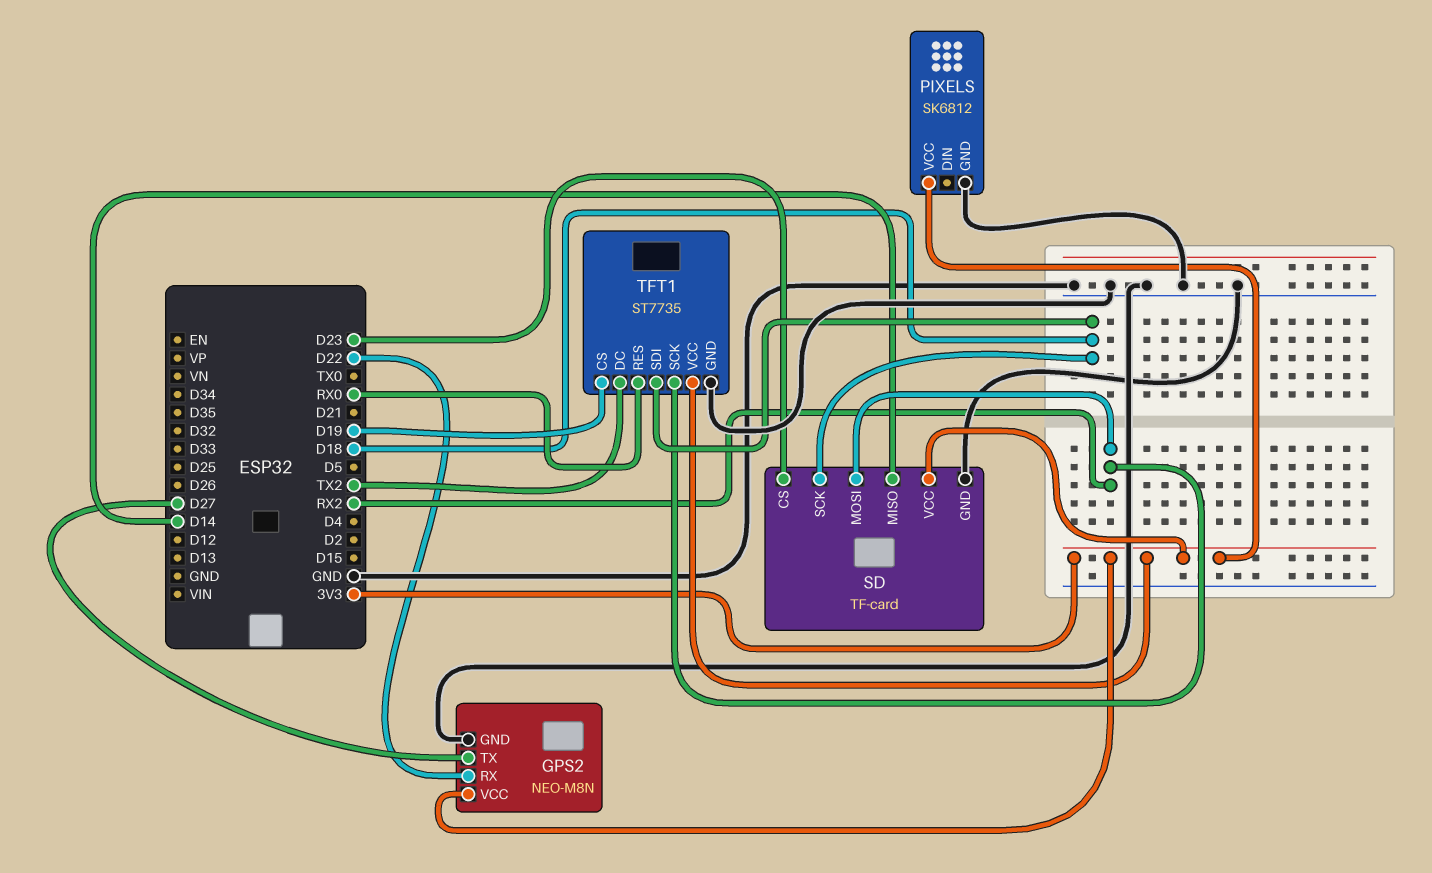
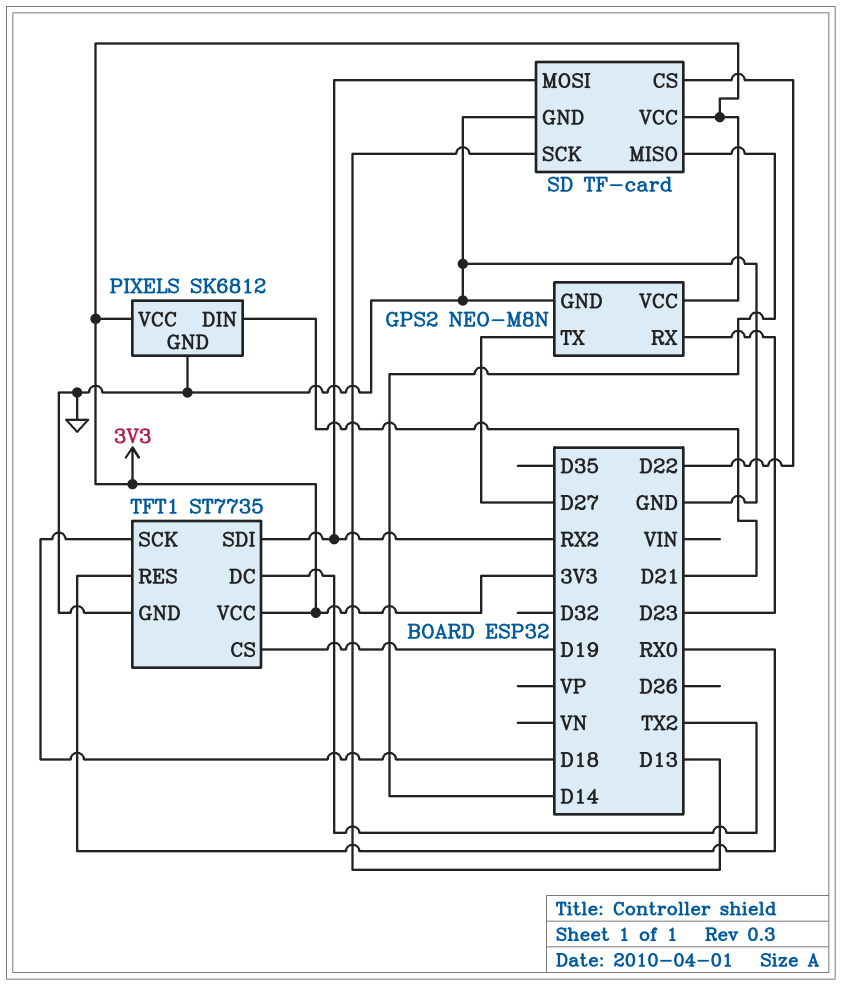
GPS2 pin RX: D22 -> D23
PIXELS pin DIN: none -> D21
SD pin CS: D23 -> D22
SD pin SCK: D18 -> D13
TFT1 pin SCK: RX2 -> D18
TFT1 pin SDI: D18 -> RX2

